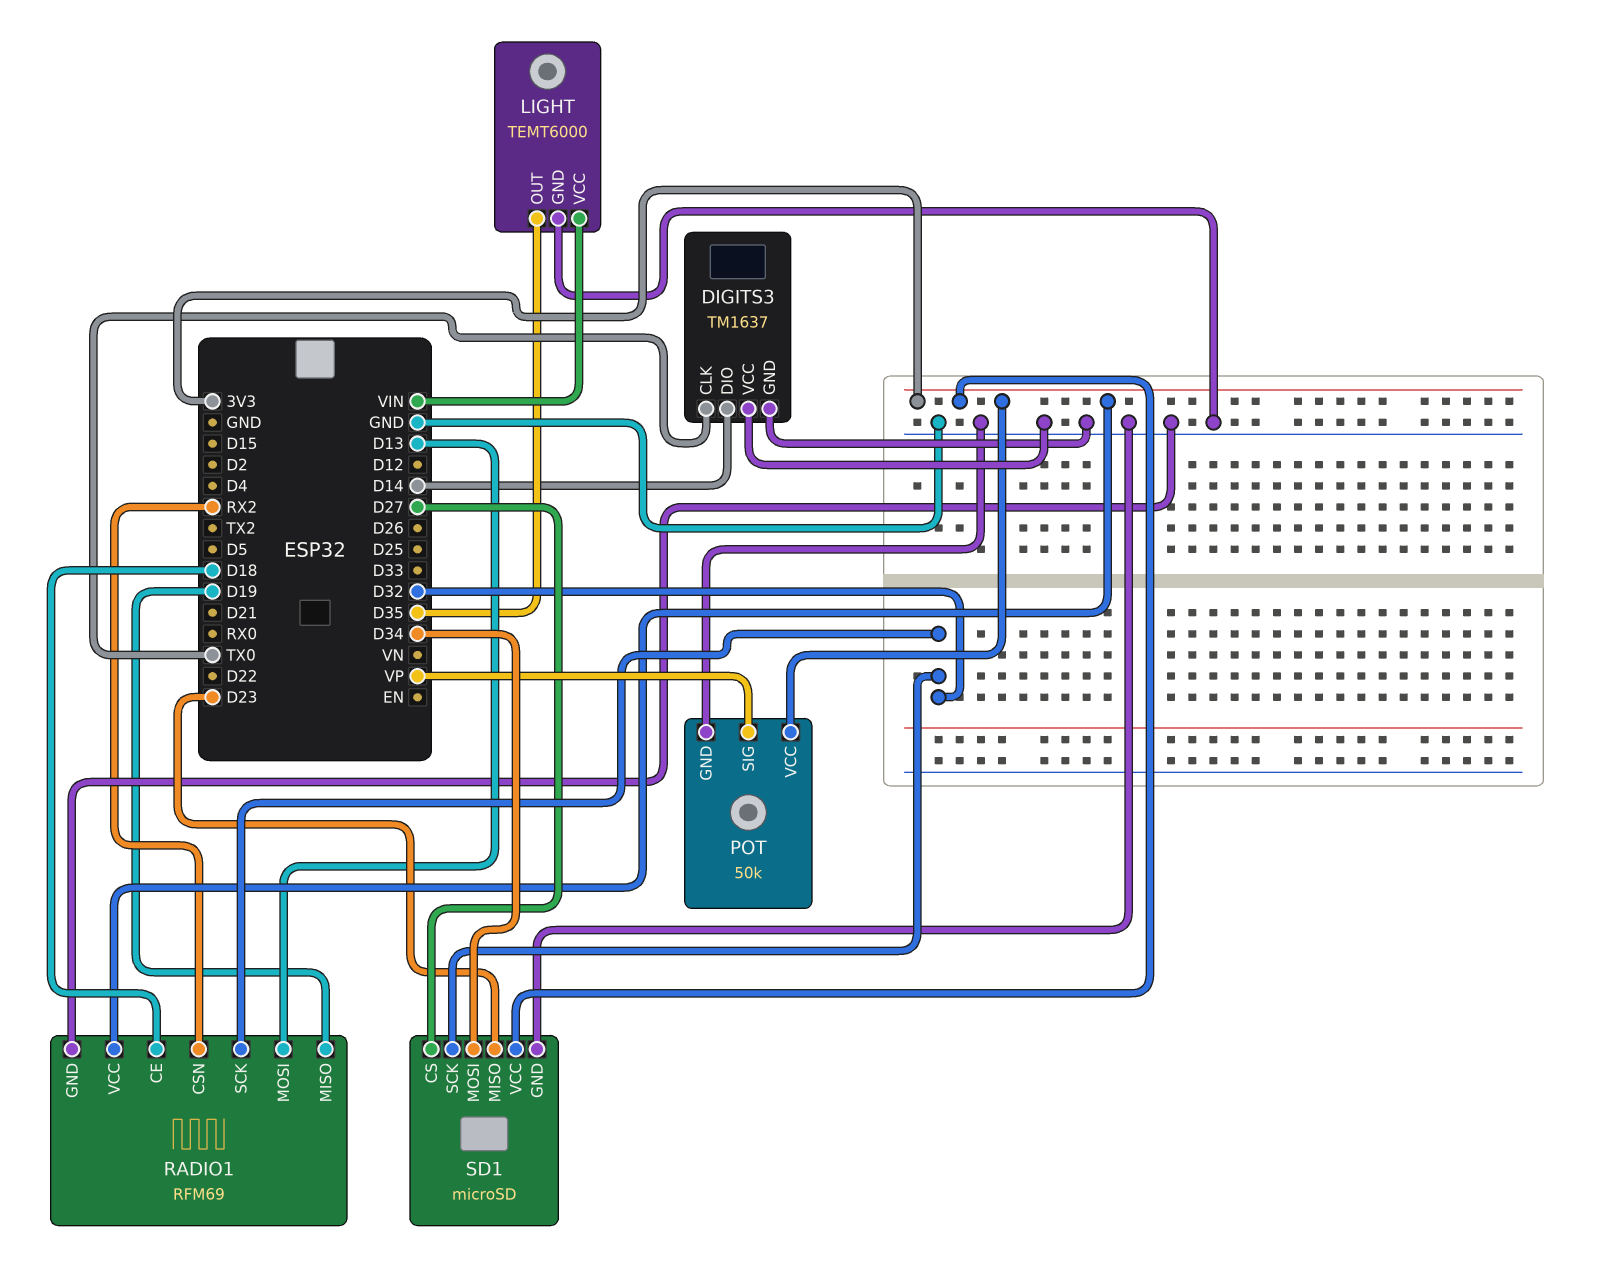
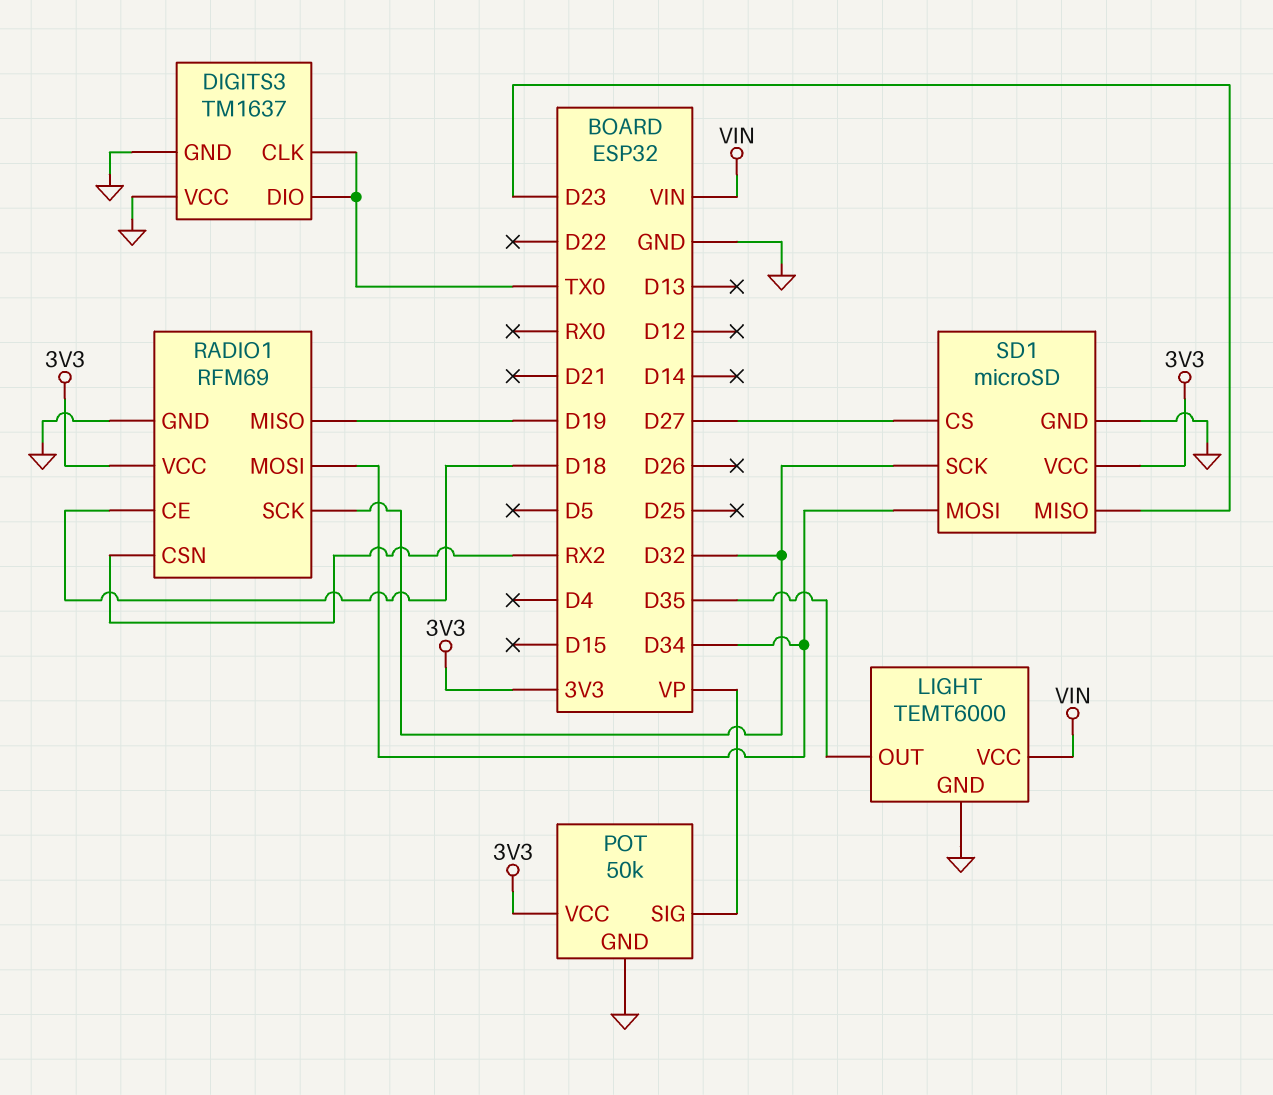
DIGITS3 pin DIO: D14 -> TX0
RADIO1 pin MOSI: D13 -> D34

